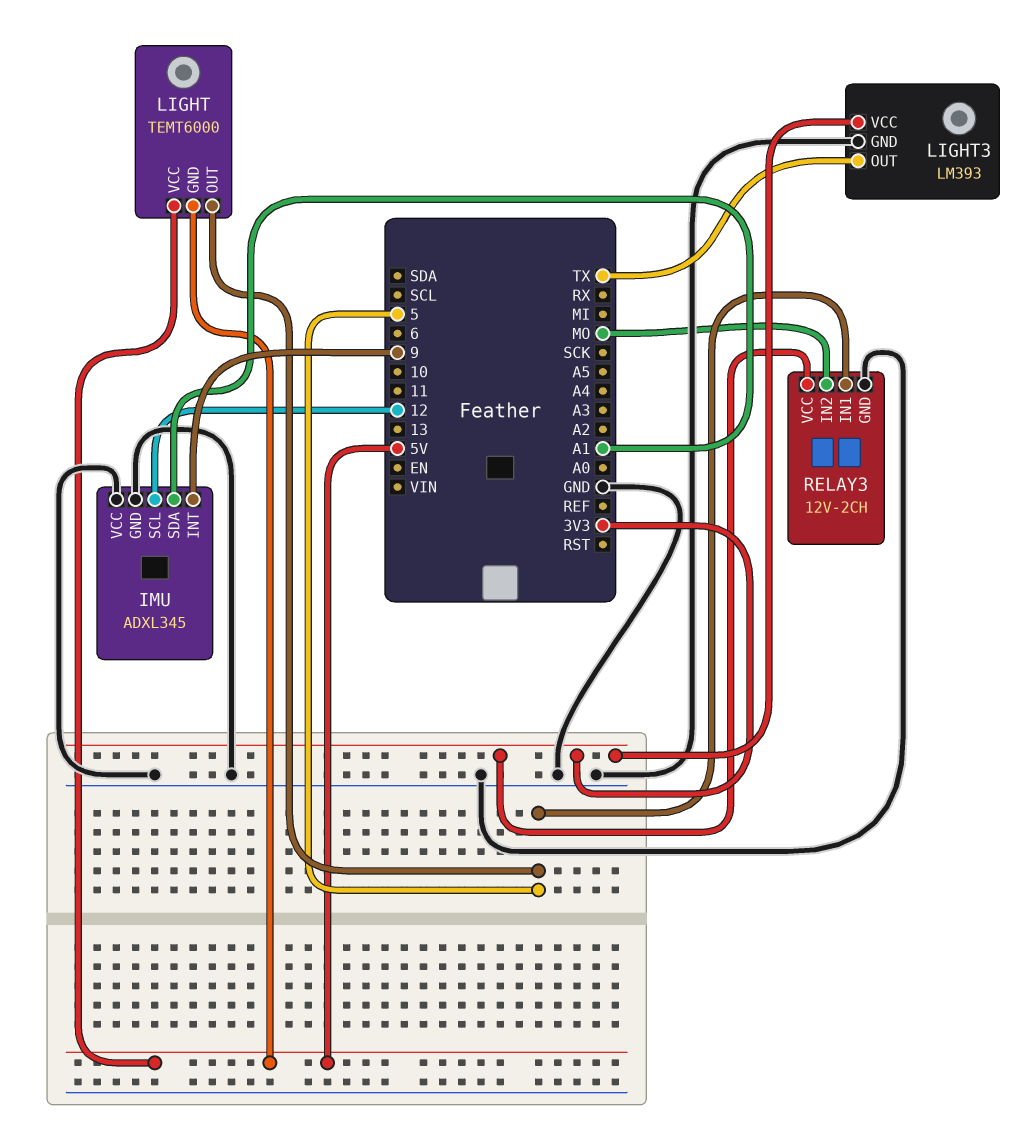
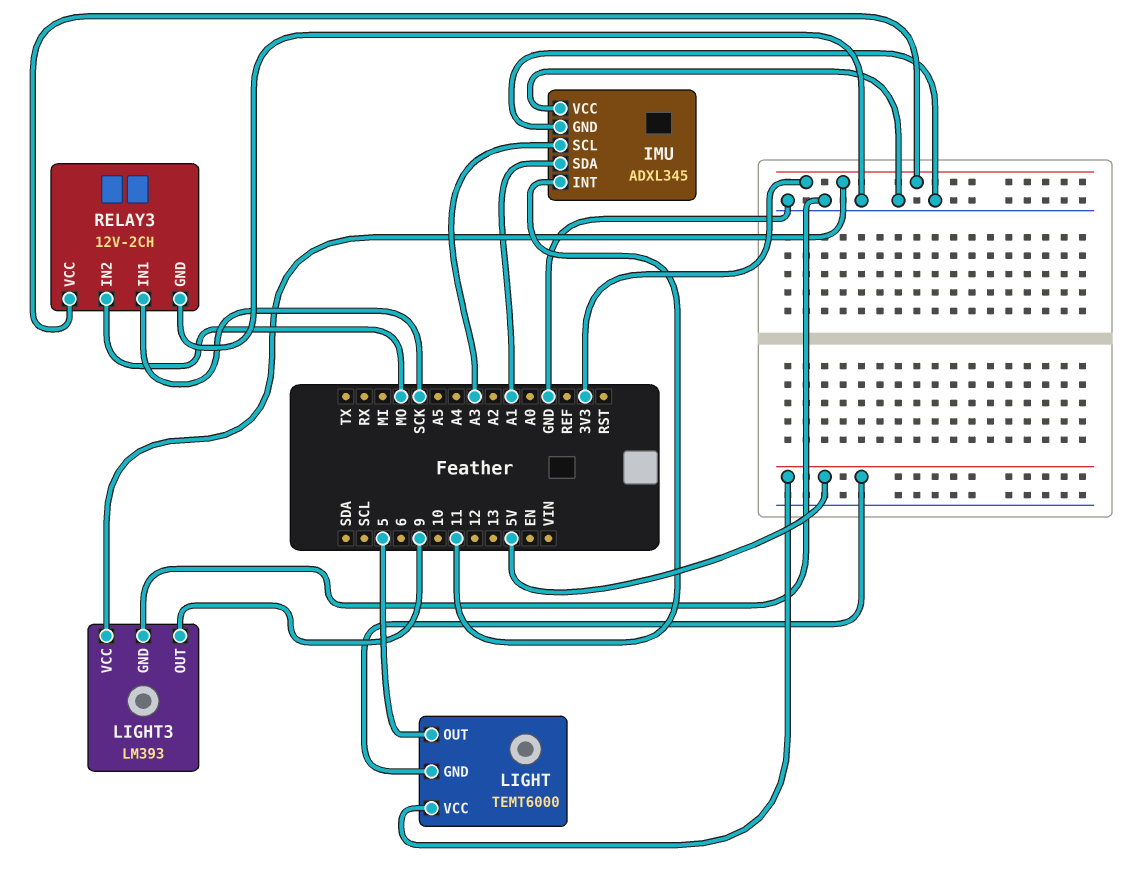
IMU pin INT: 9 -> 11
IMU pin SCL: 12 -> A3
LIGHT3 pin OUT: TX -> 9
RELAY3 pin IN1: 5 -> SCK

